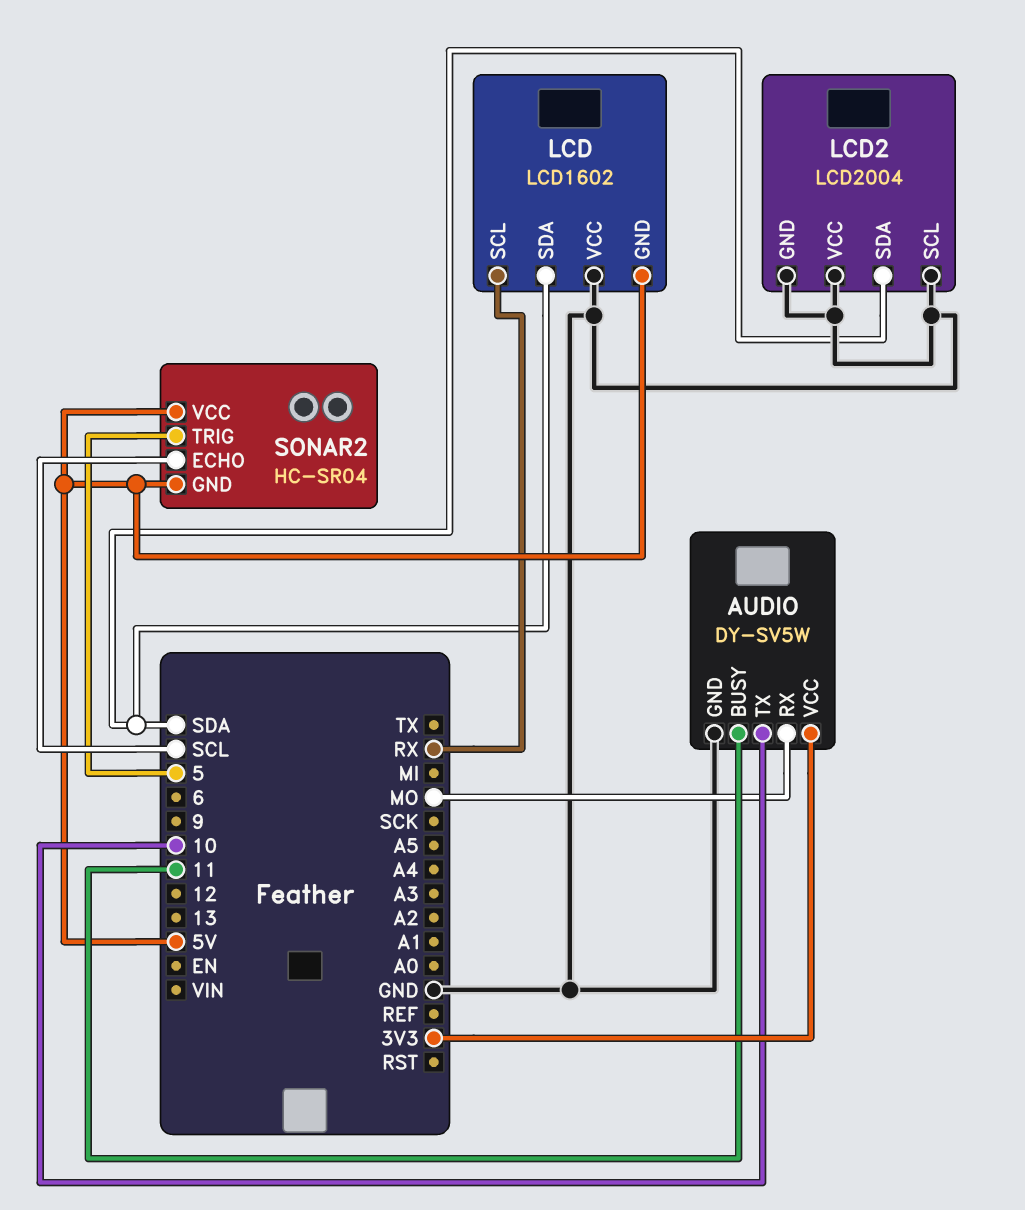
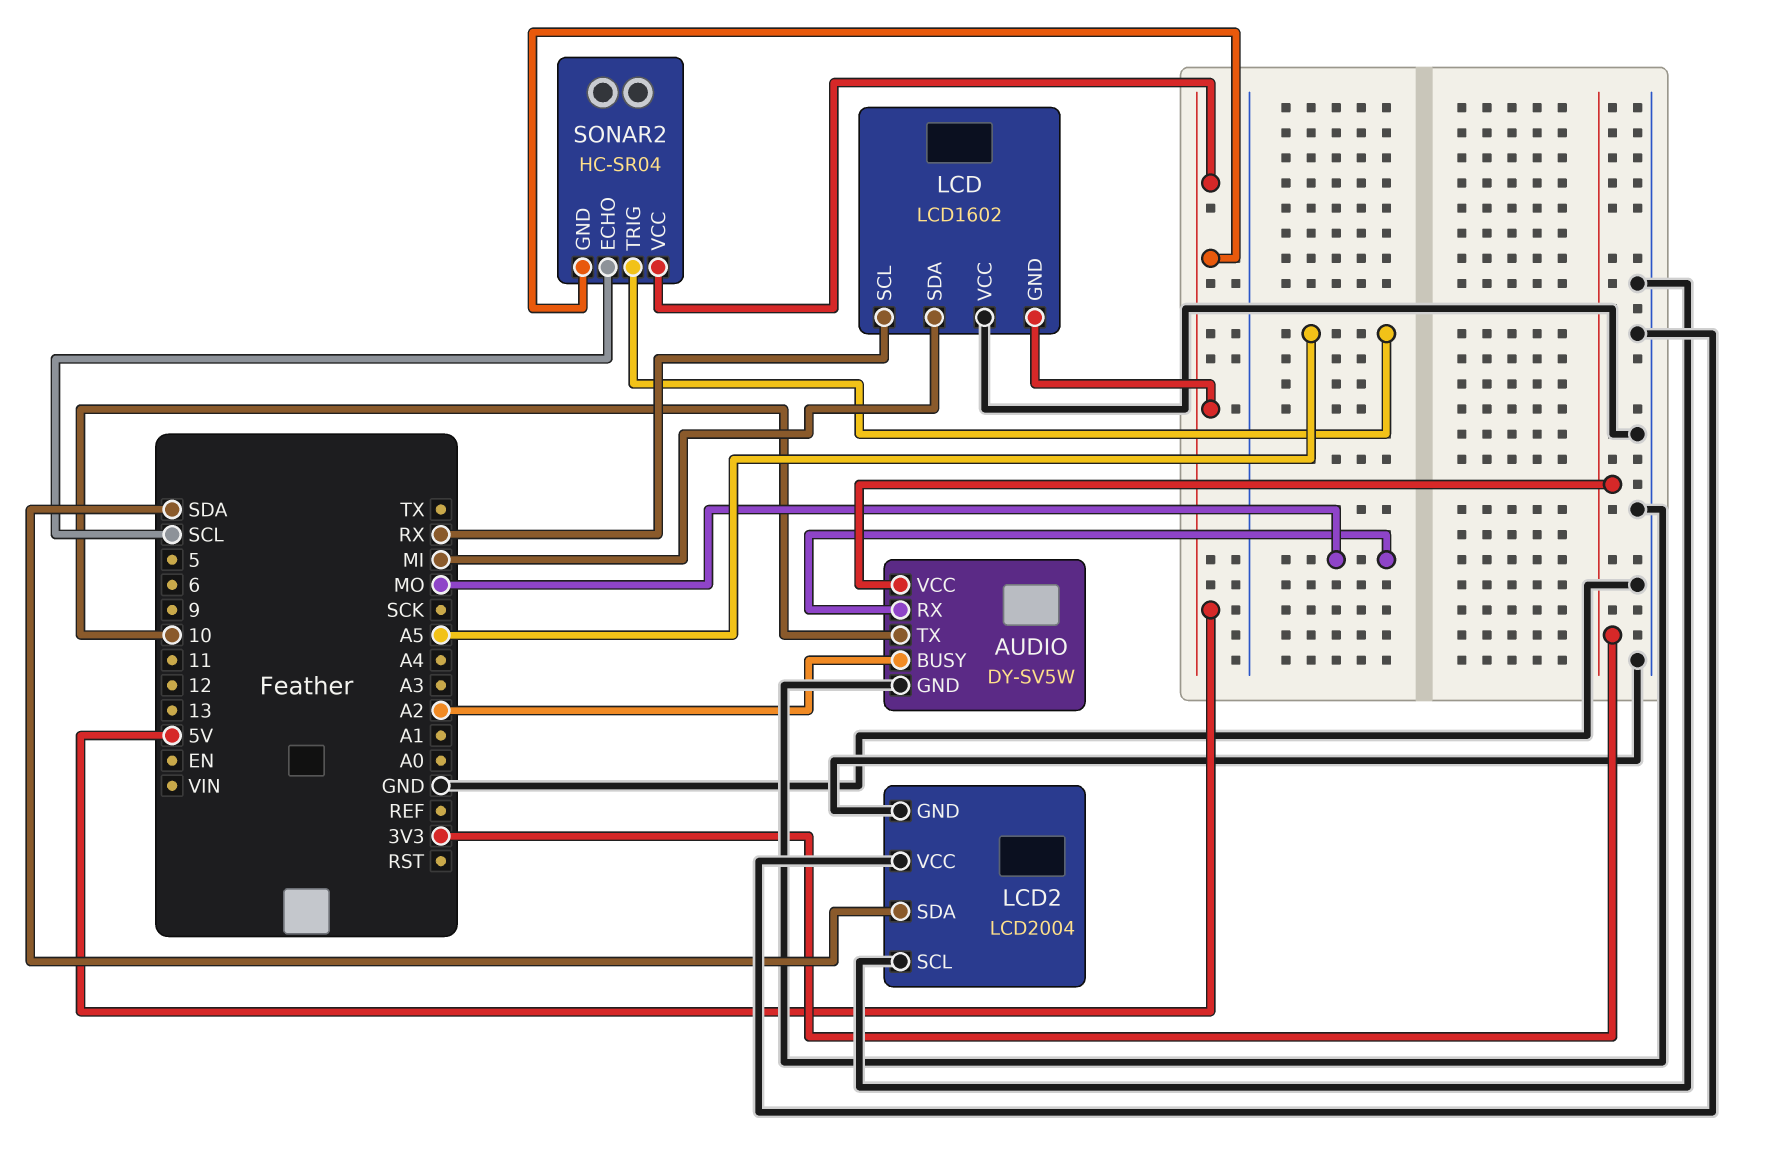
AUDIO pin BUSY: 11 -> A2
LCD pin SDA: SDA -> MI
SONAR2 pin TRIG: 5 -> A5

